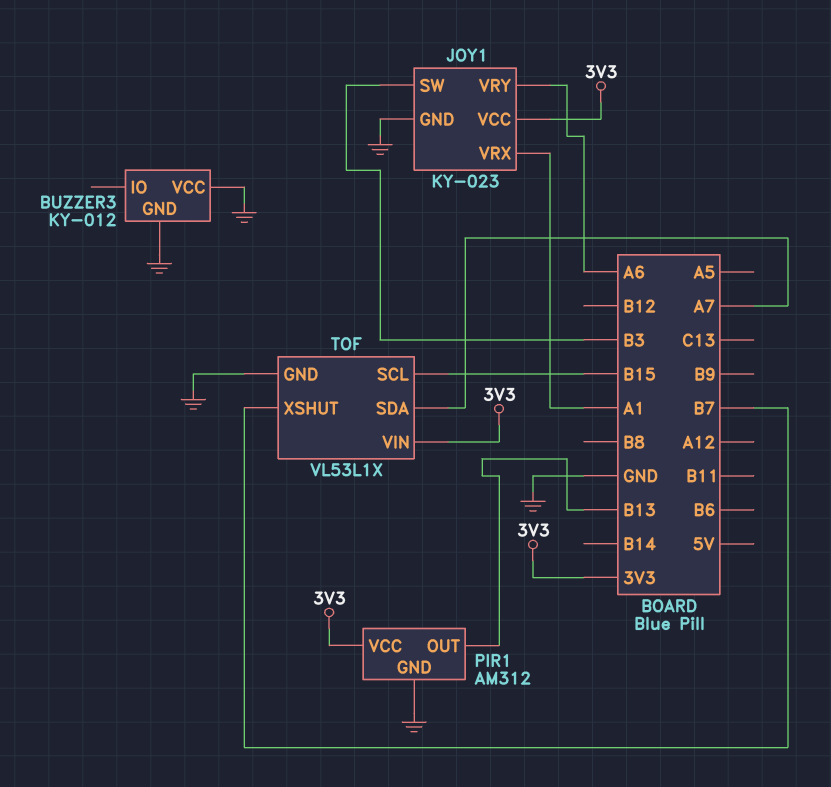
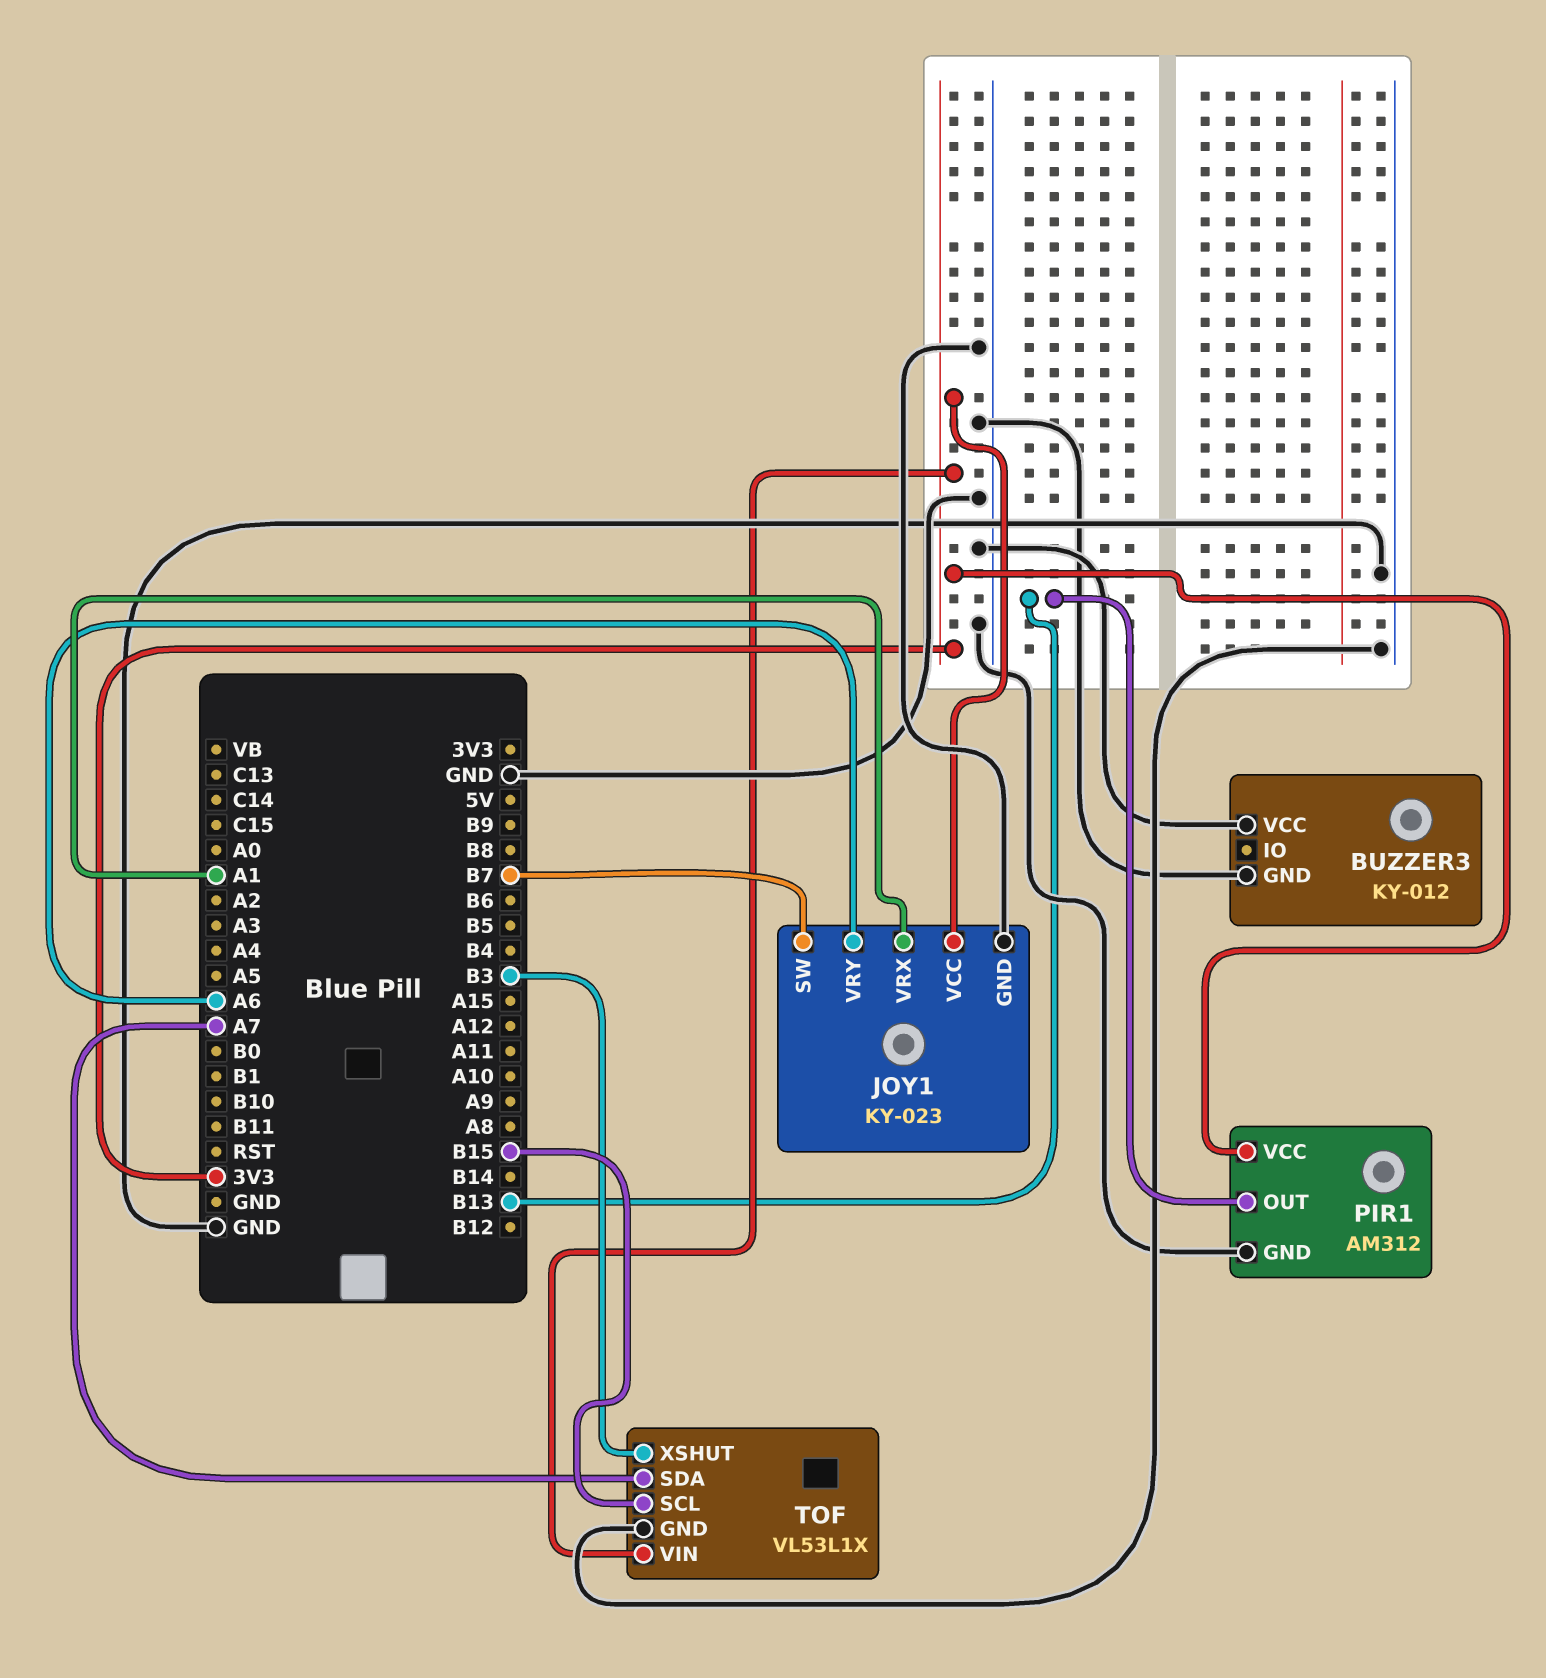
JOY1 pin SW: B3 -> B7
TOF pin XSHUT: B7 -> B3

